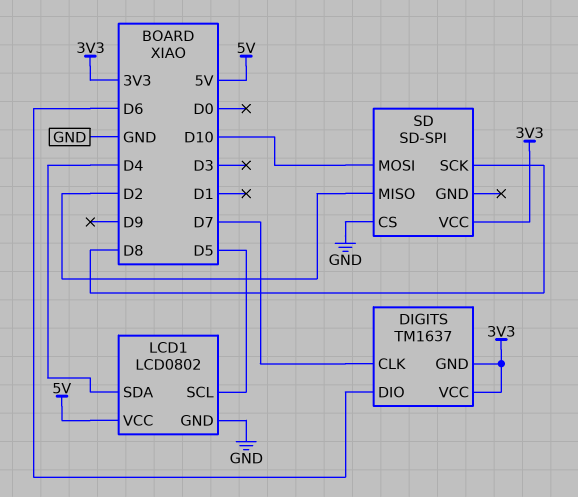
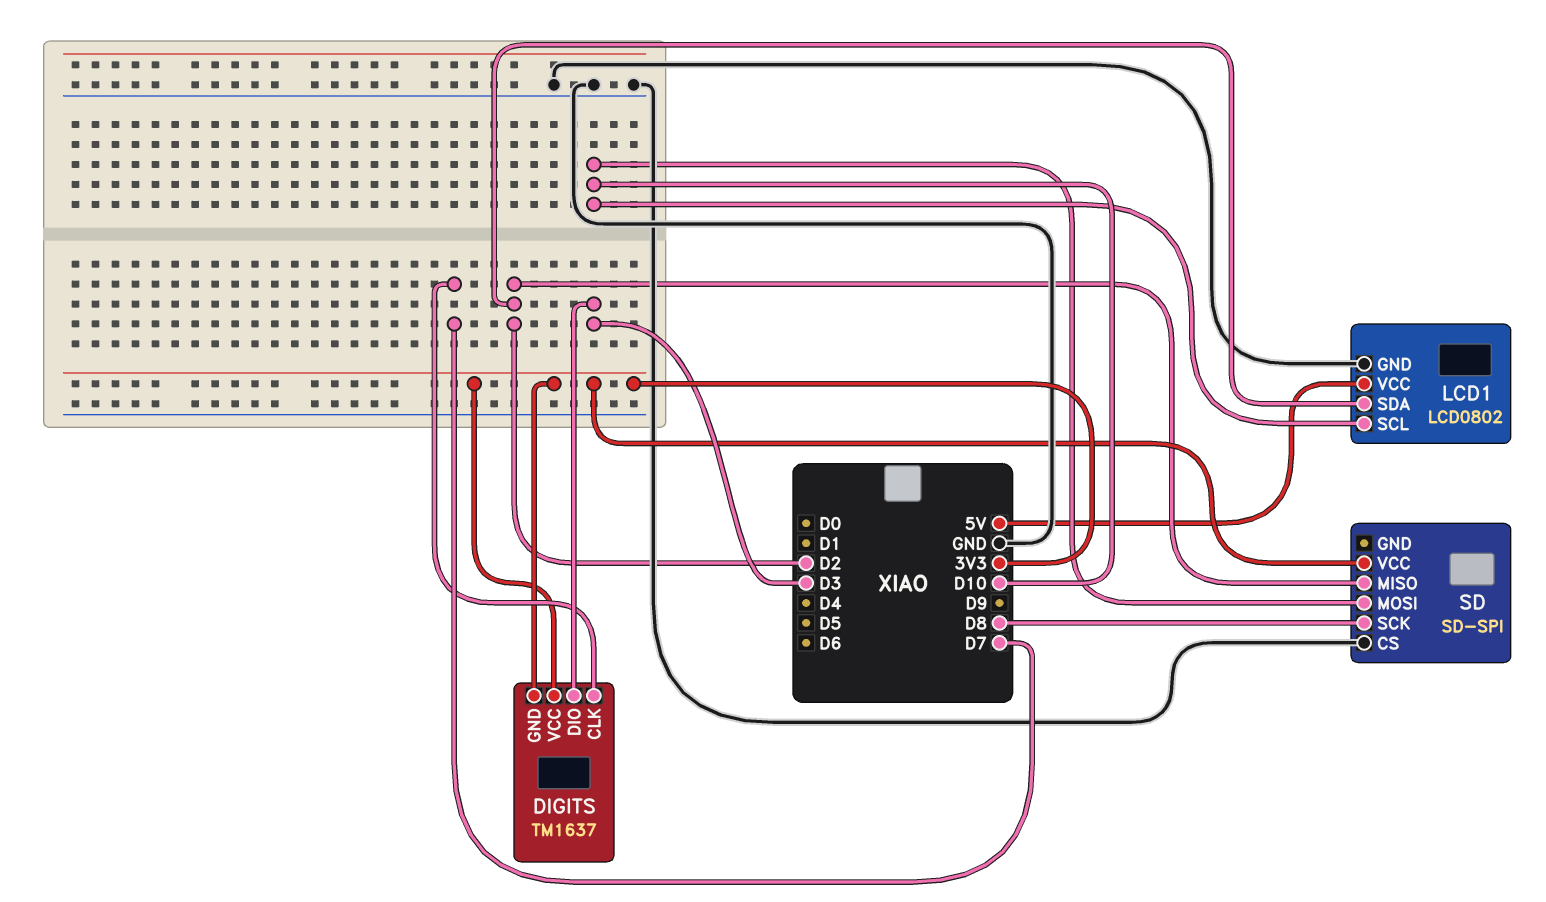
DIGITS pin DIO: D6 -> D3
LCD1 pin SCL: D5 -> D10
LCD1 pin SDA: D4 -> D2

